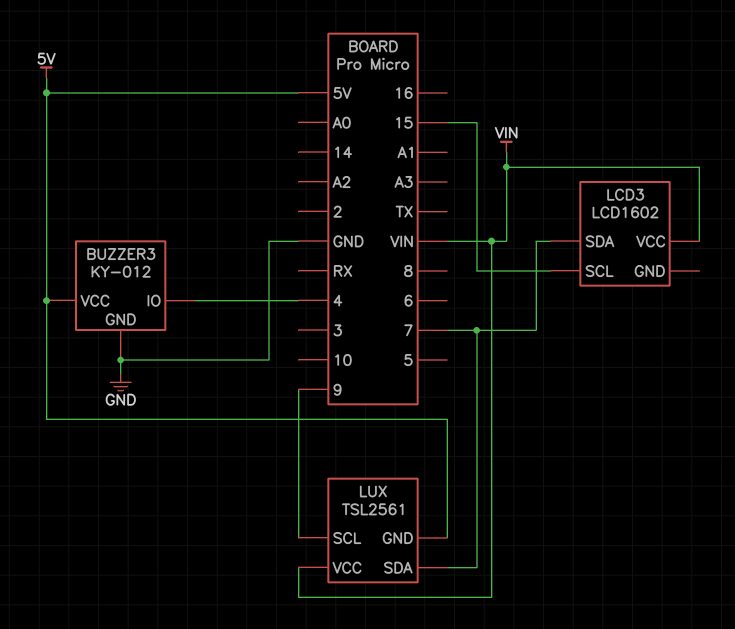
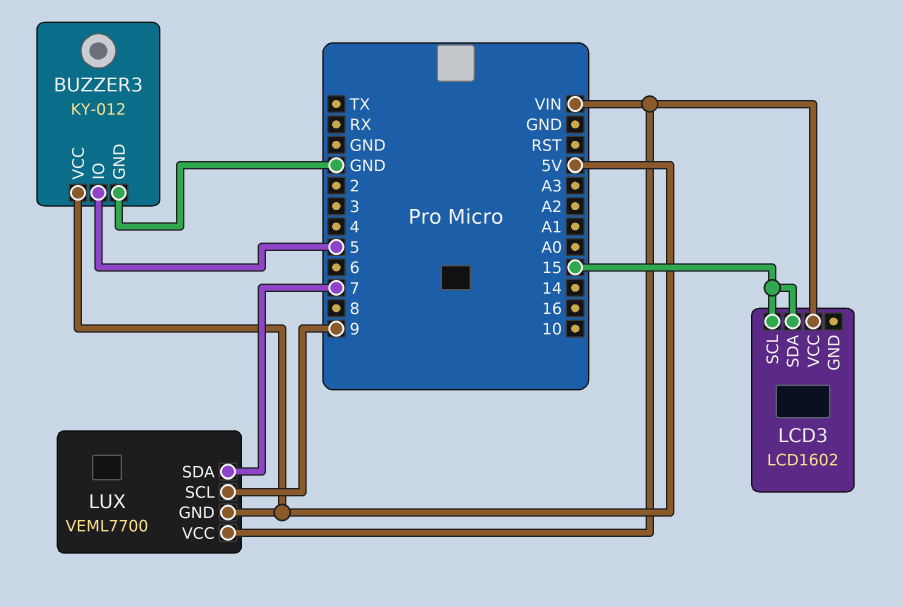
BUZZER3 pin IO: 4 -> 5
LCD3 pin SDA: 7 -> 15
LUX: TSL2561 -> VEML7700

